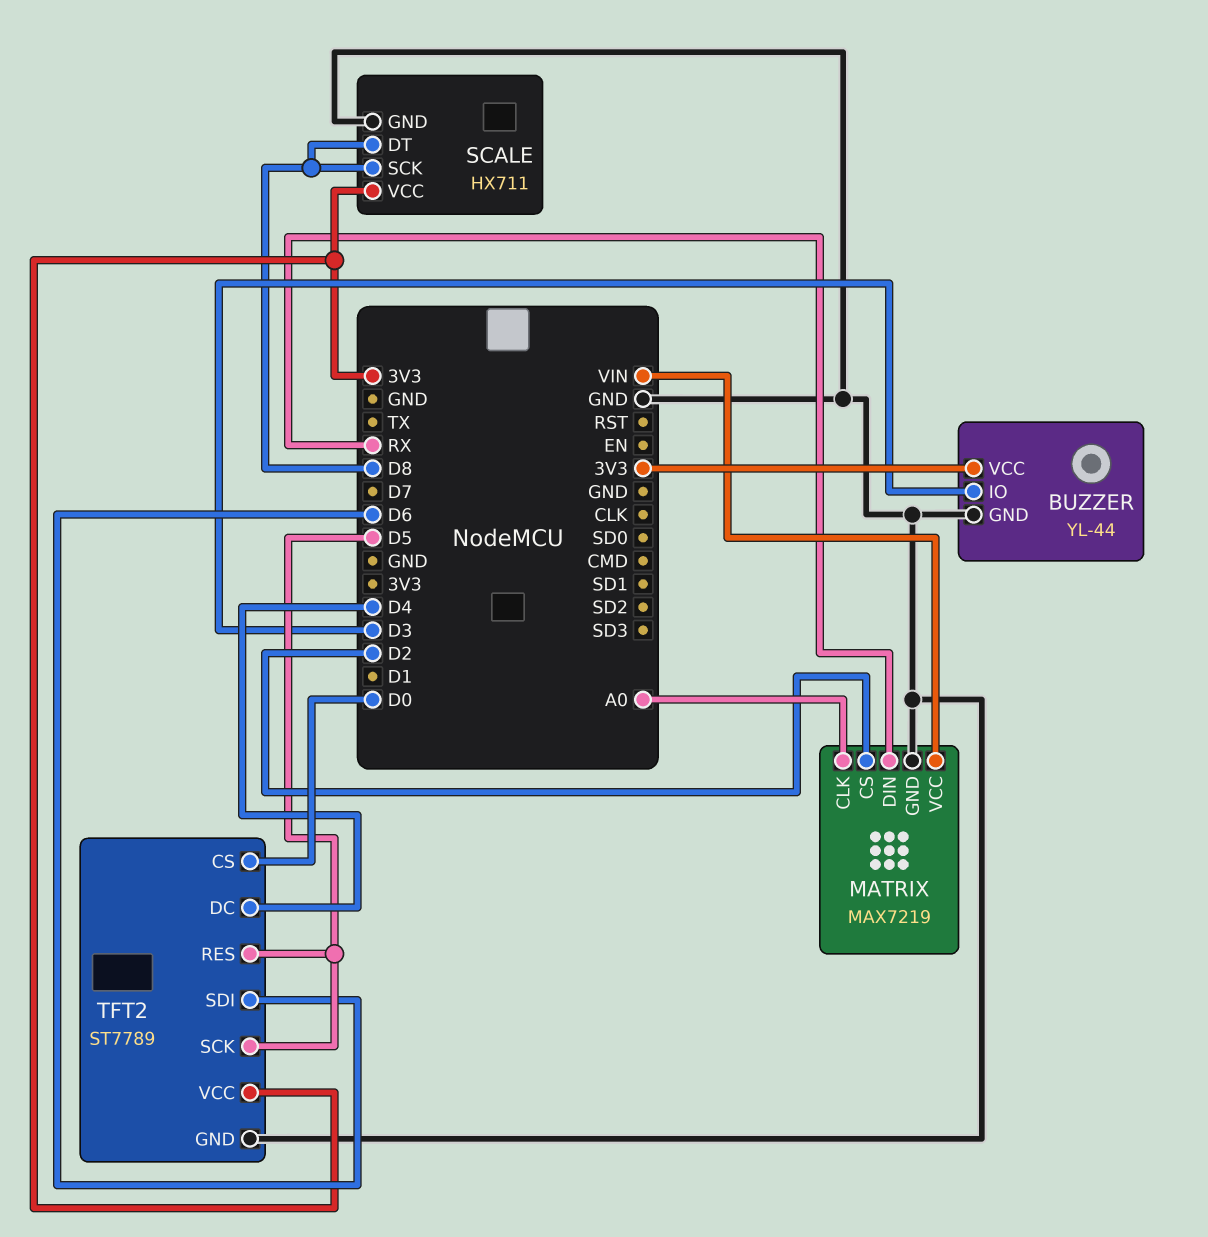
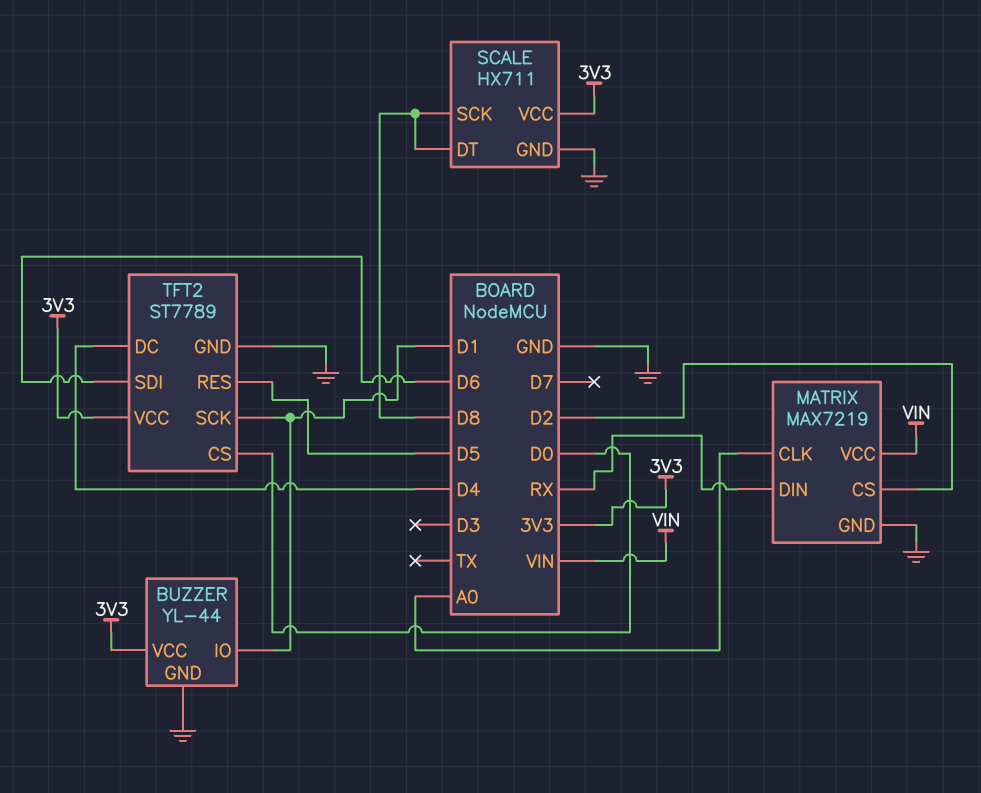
BUZZER pin IO: D3 -> D1
TFT2 pin SCK: D5 -> D1

